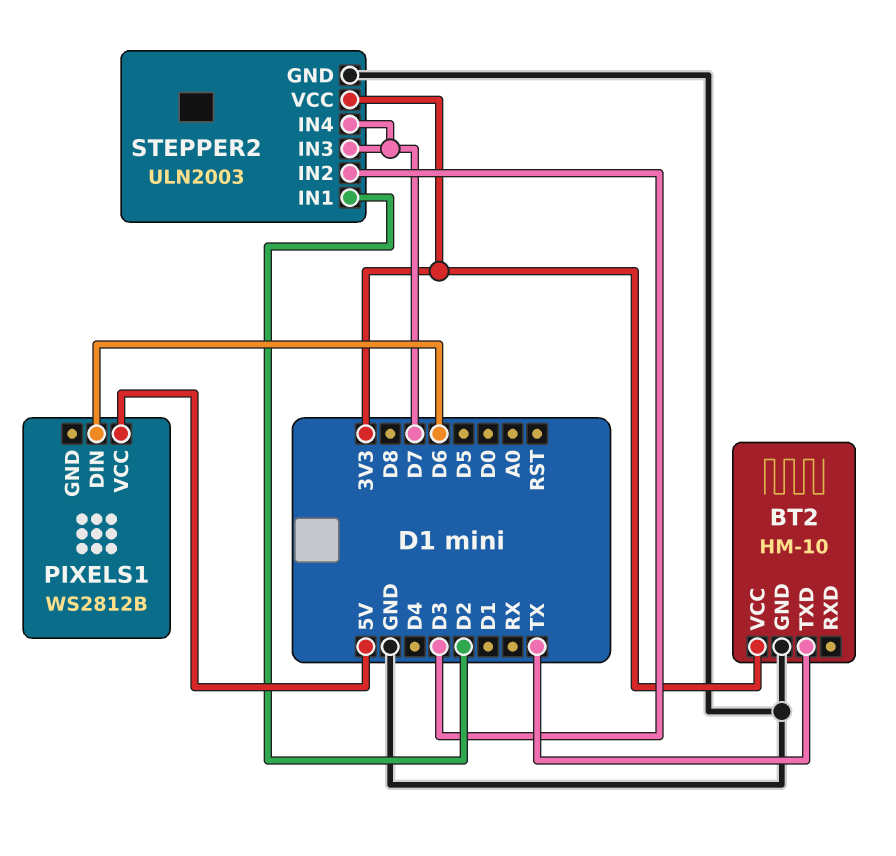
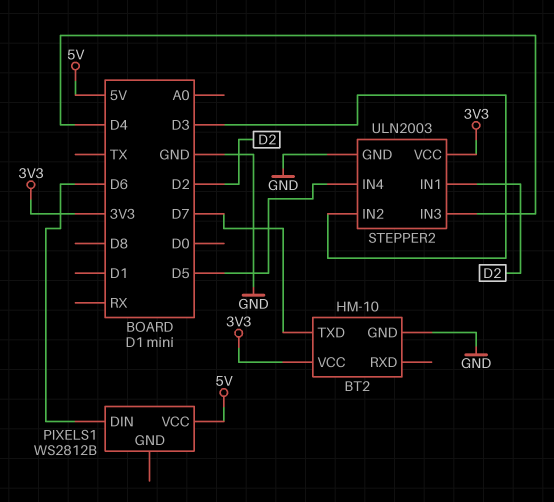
BT2 pin TXD: TX -> D7
STEPPER2 pin IN3: D7 -> D4
STEPPER2 pin IN4: D7 -> D5

